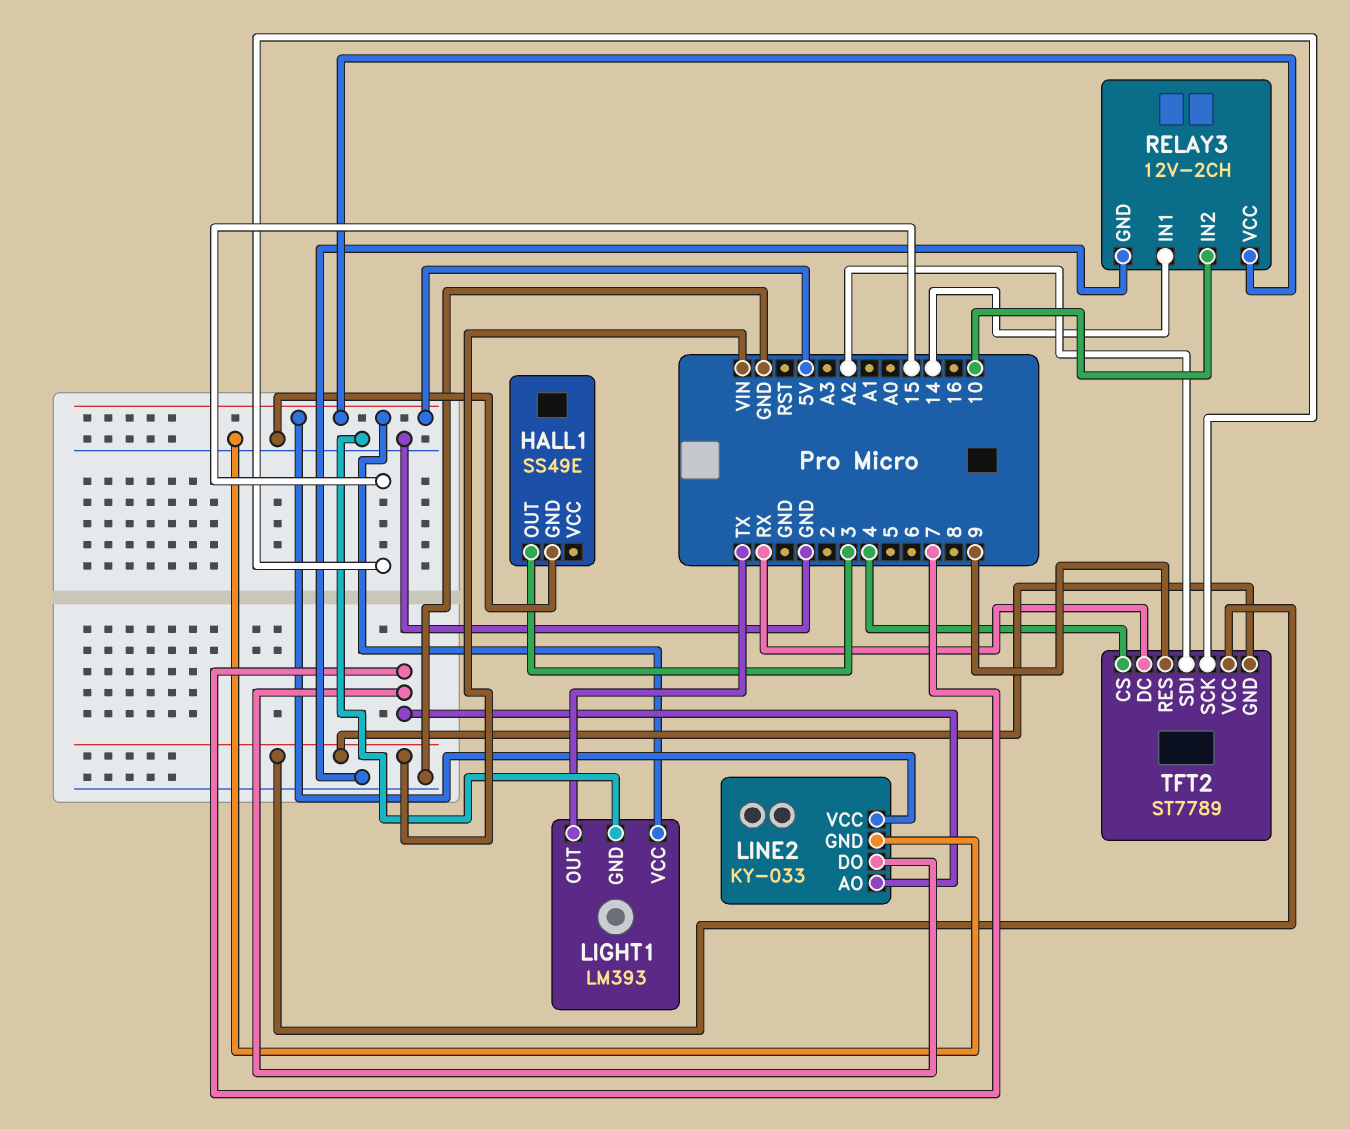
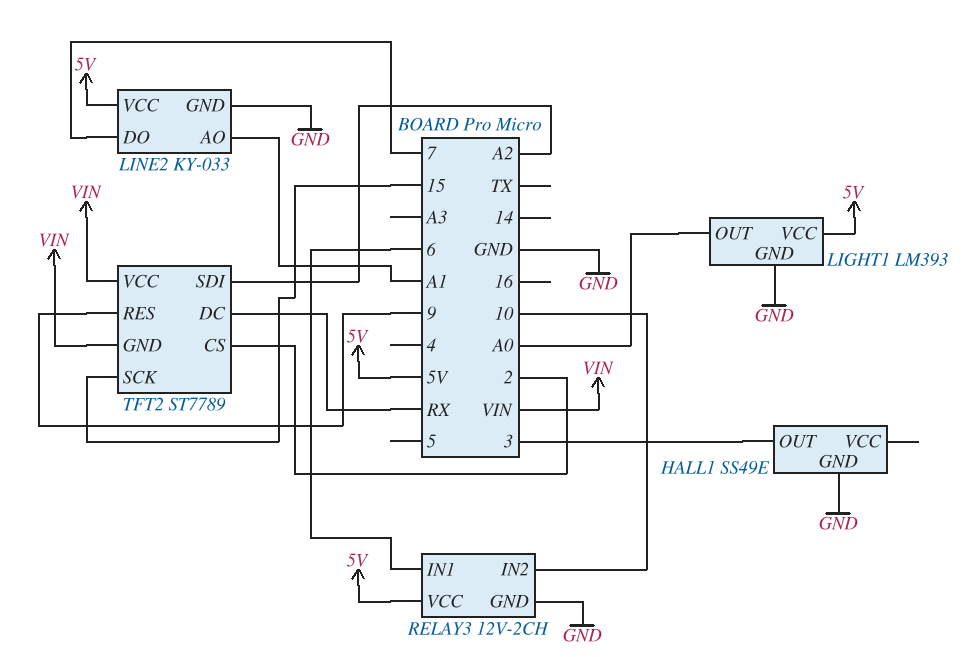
LIGHT1 pin OUT: TX -> A0
LINE2 pin AO: 7 -> A1
RELAY3 pin IN1: 14 -> 6
TFT2 pin CS: 4 -> 2

